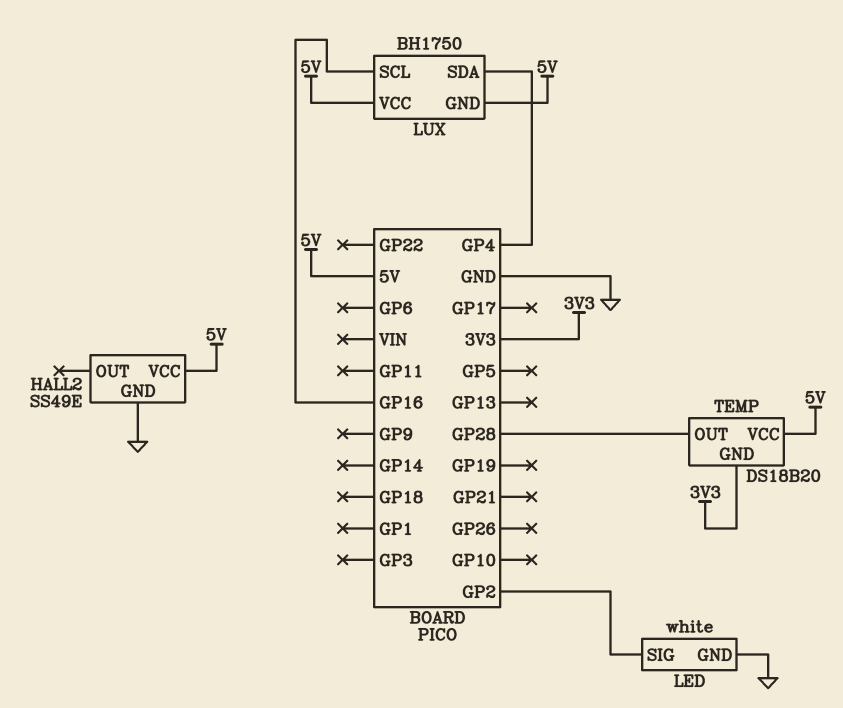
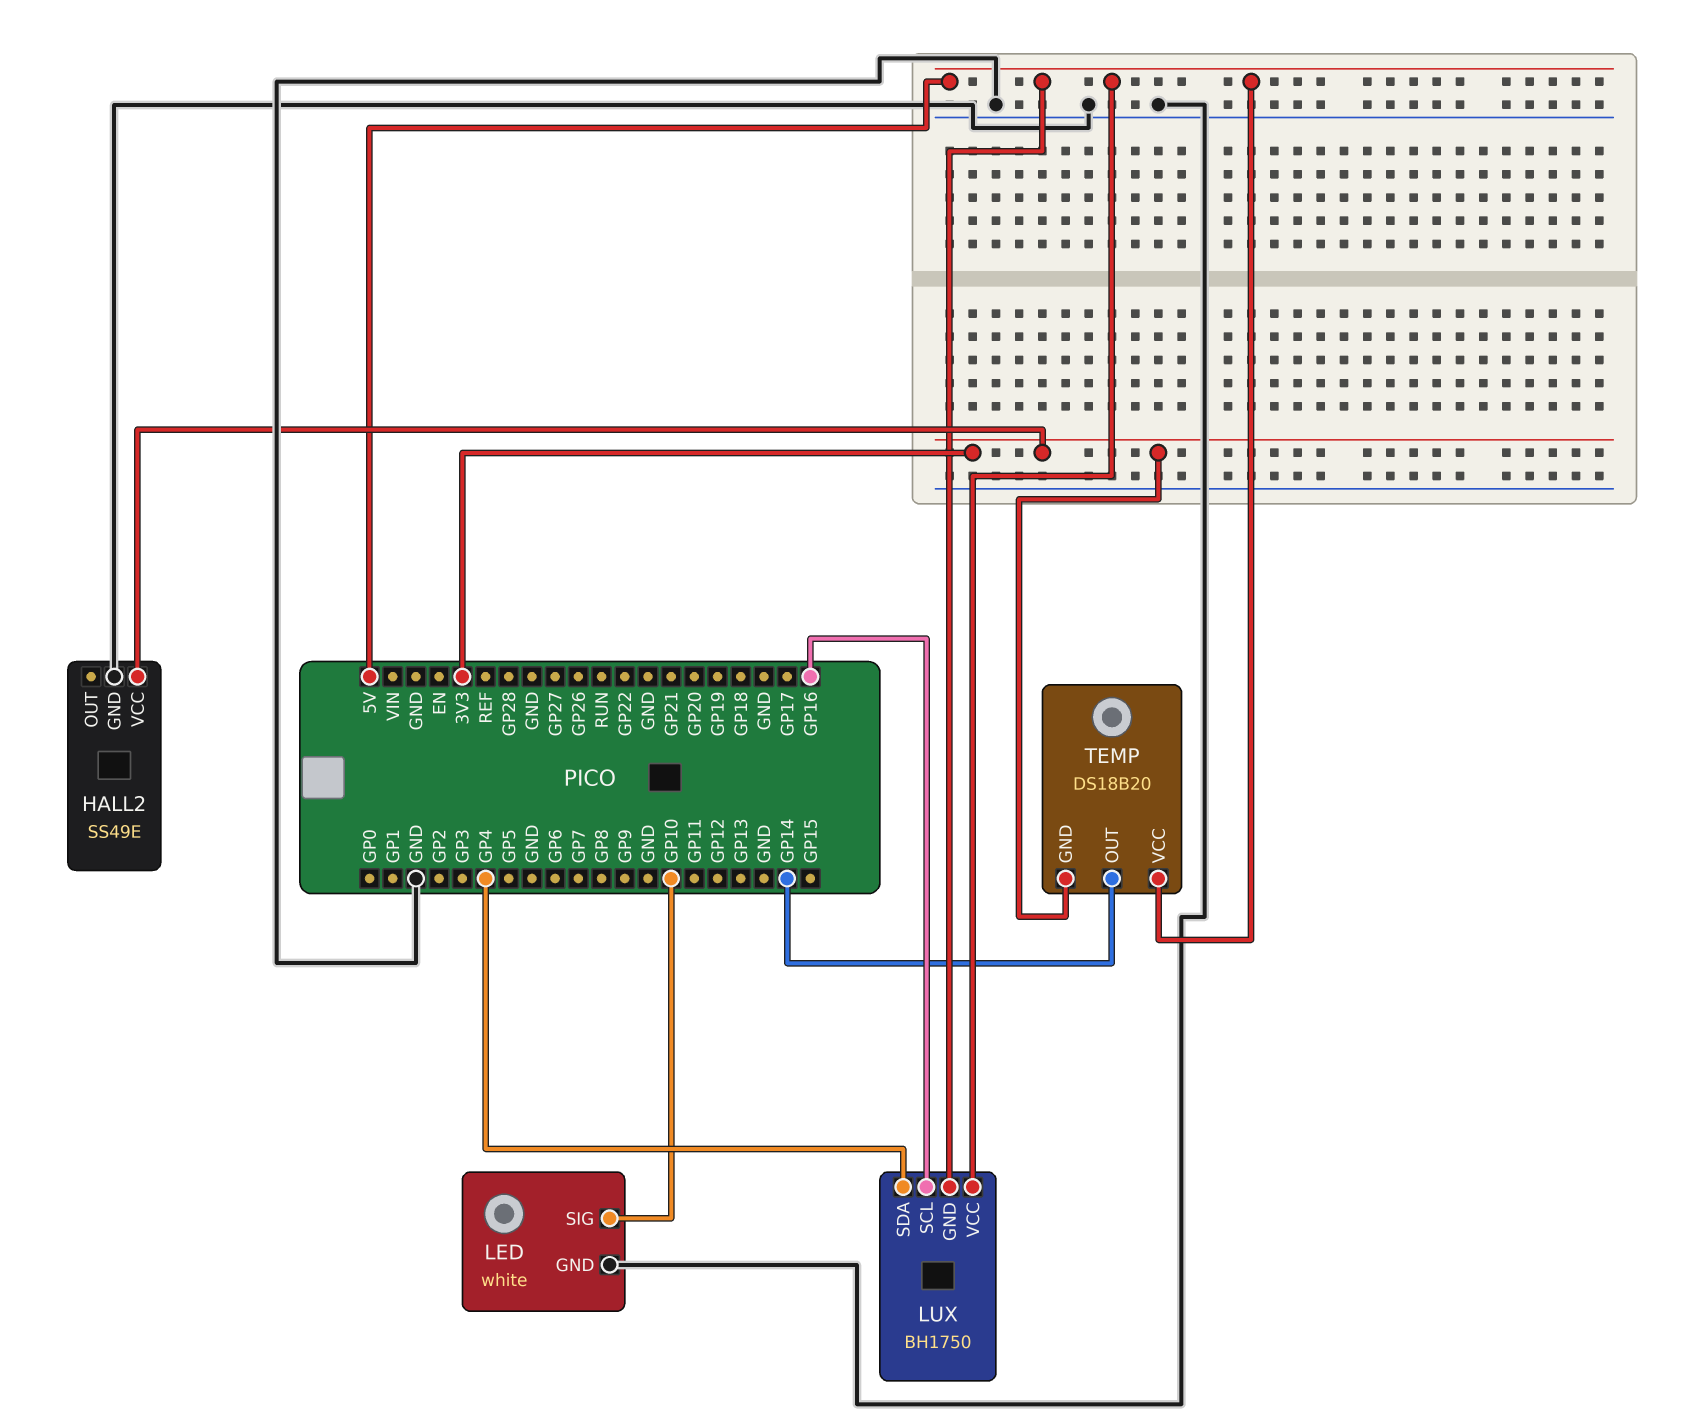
HALL2 pin VCC: 5V -> 3V3
LED pin SIG: GP2 -> GP10
TEMP pin OUT: GP28 -> GP14

